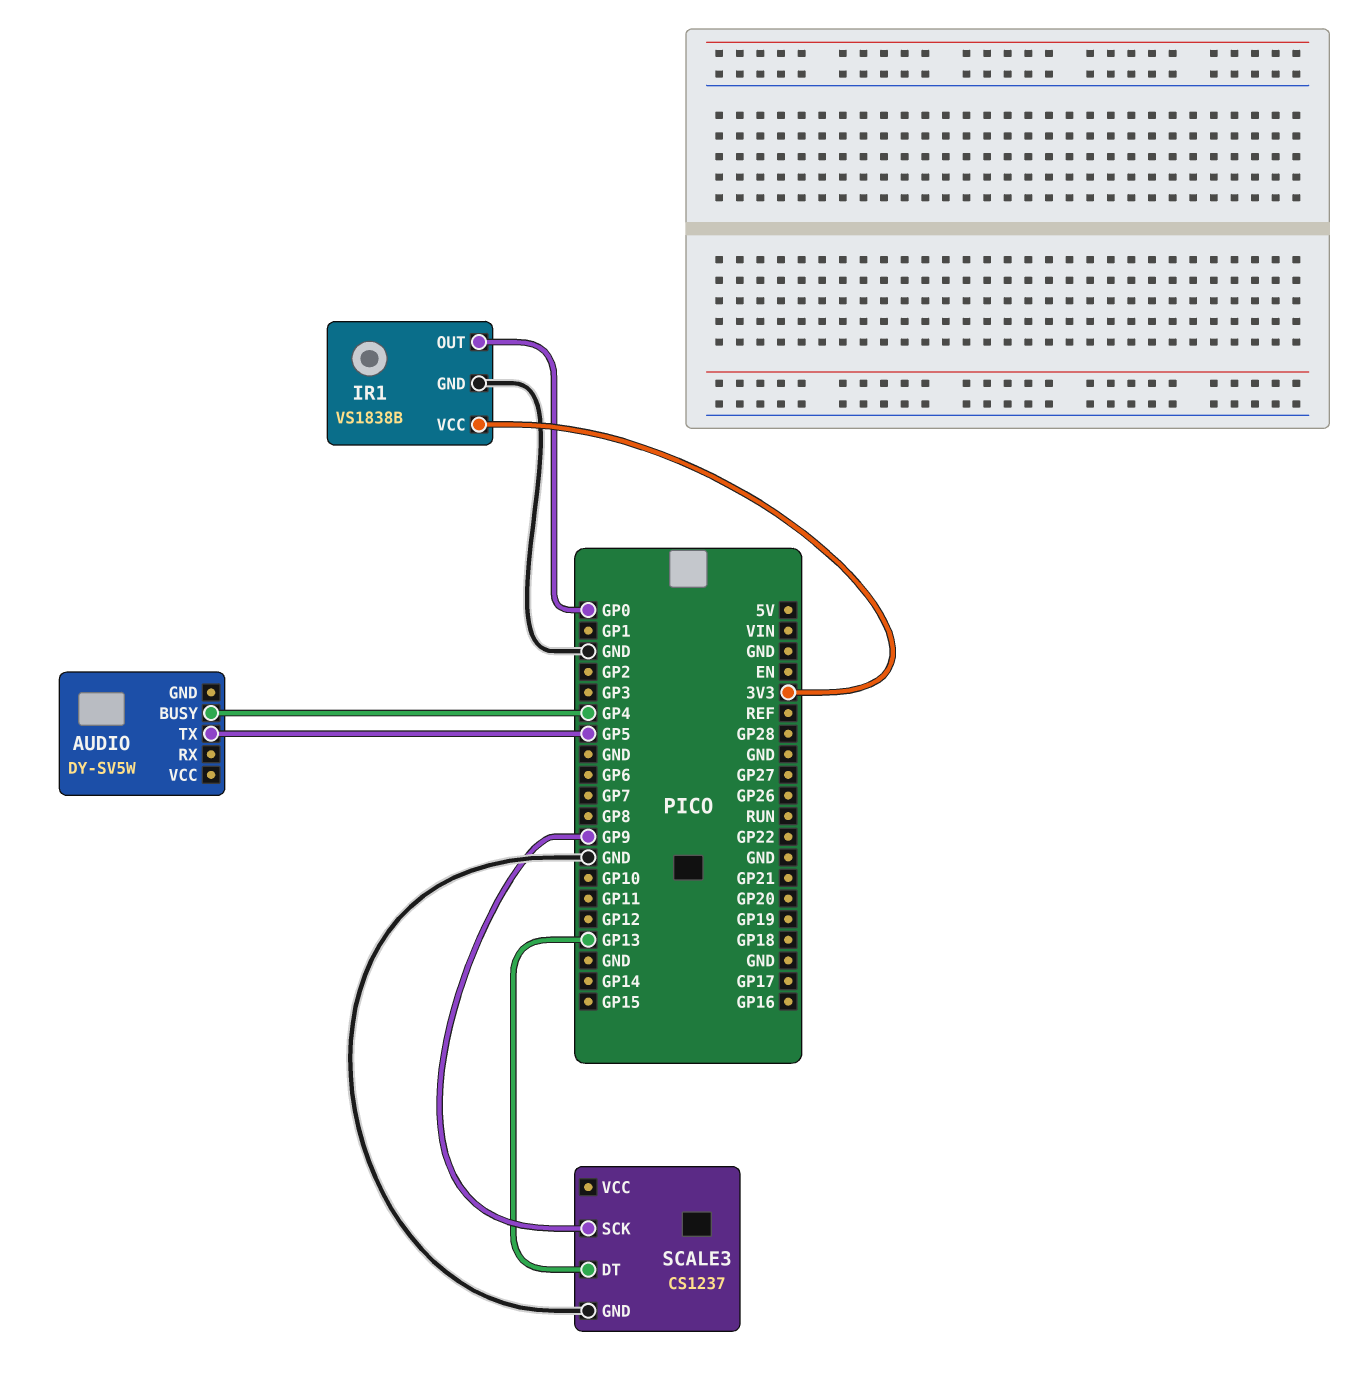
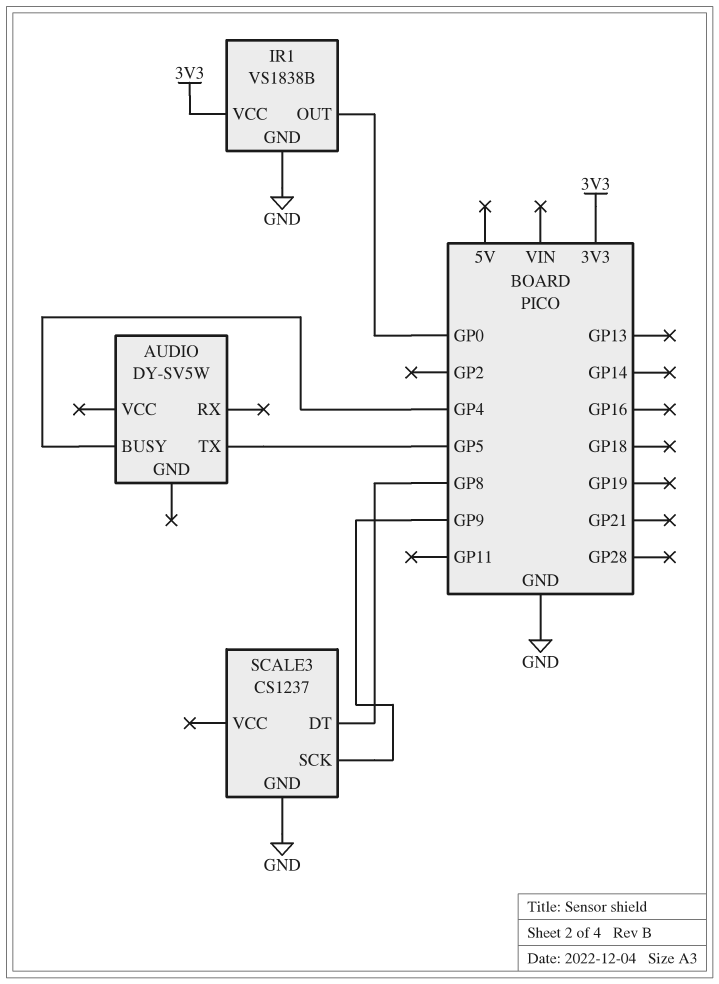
SCALE3 pin DT: GP13 -> GP8

